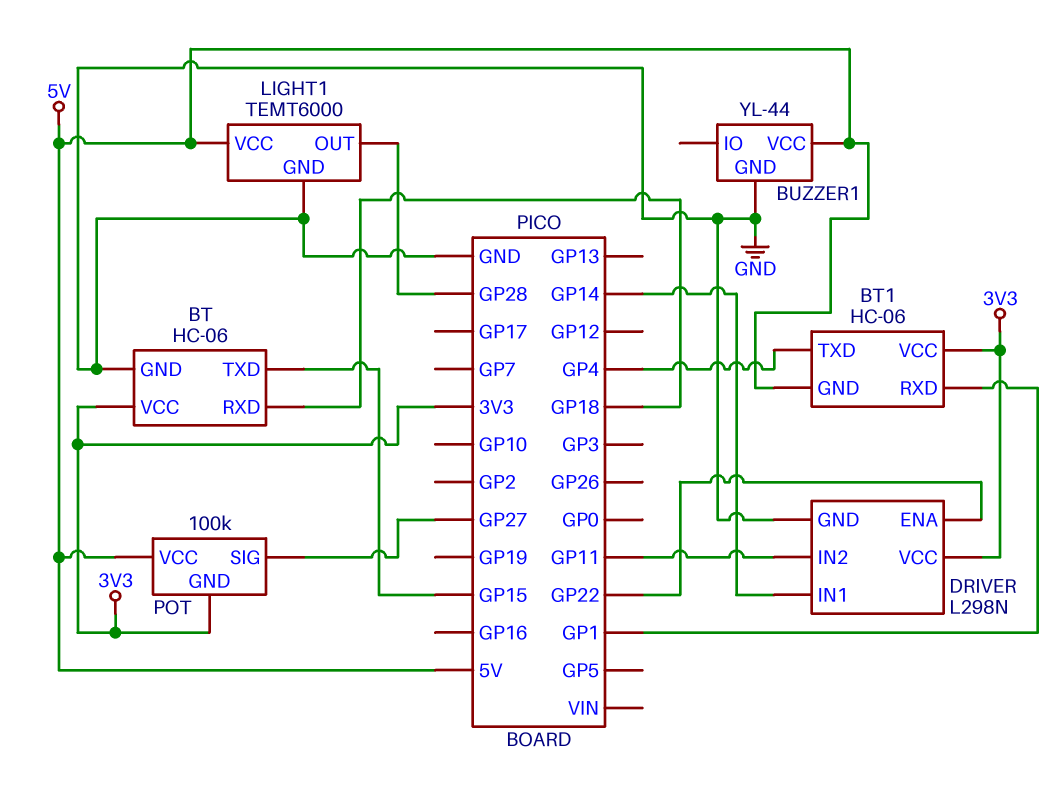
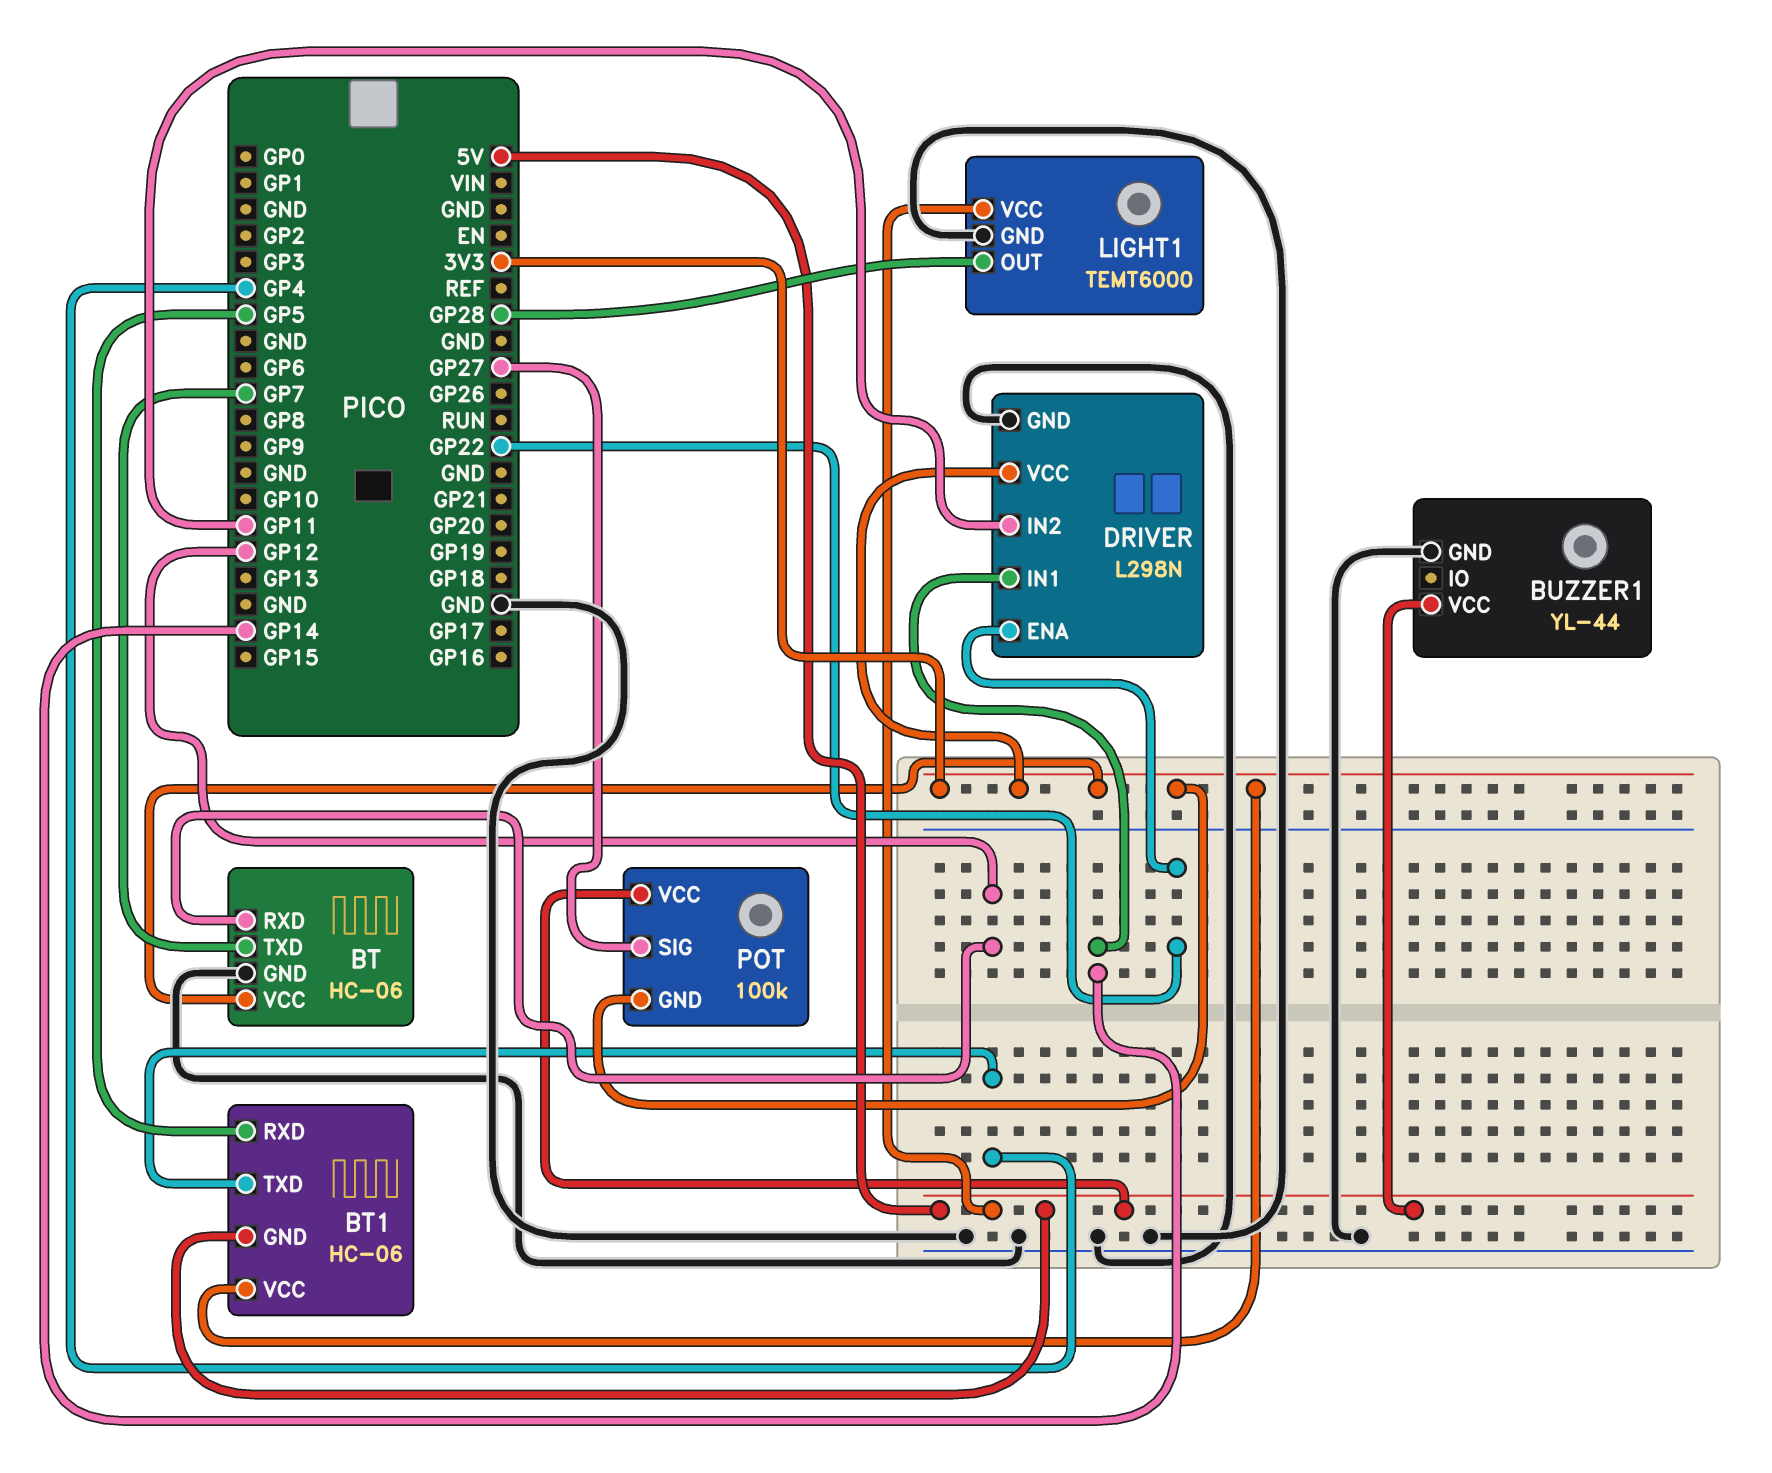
BT pin RXD: GP18 -> GP12
BT pin TXD: GP15 -> GP7
BT1 pin RXD: GP1 -> GP5

